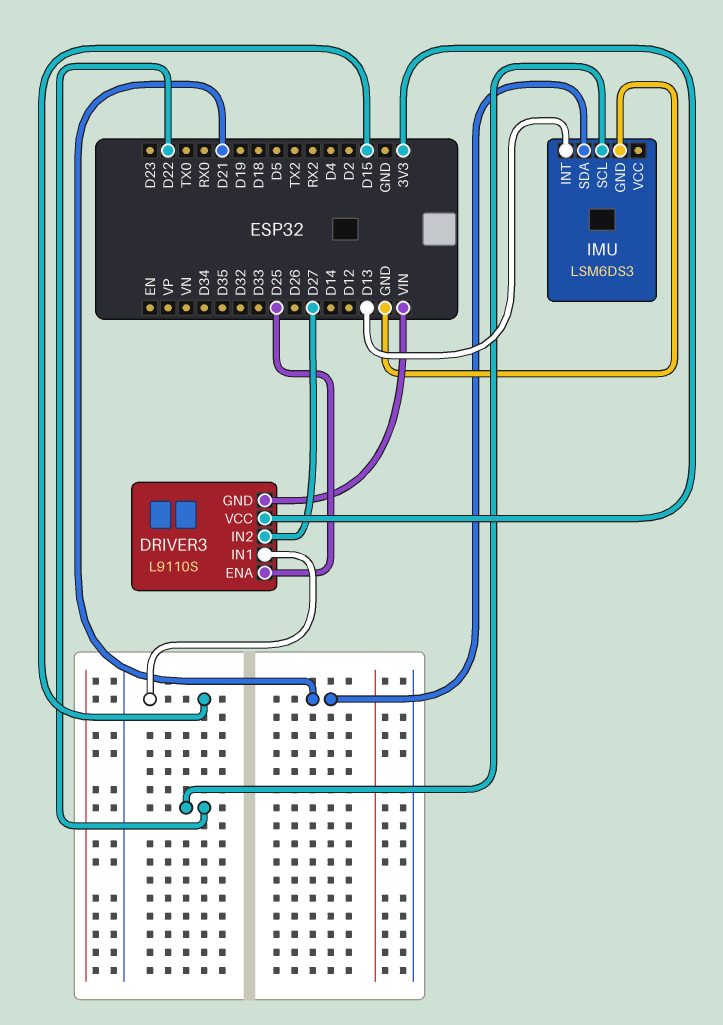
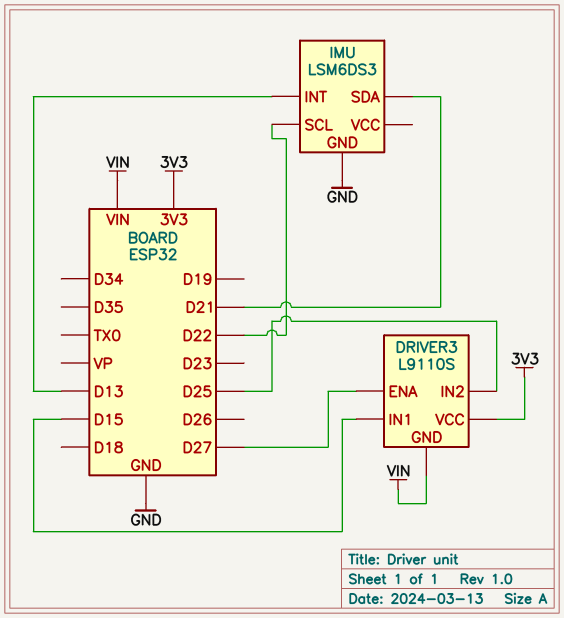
DRIVER3 pin ENA: D25 -> D27
DRIVER3 pin IN2: D27 -> D25

